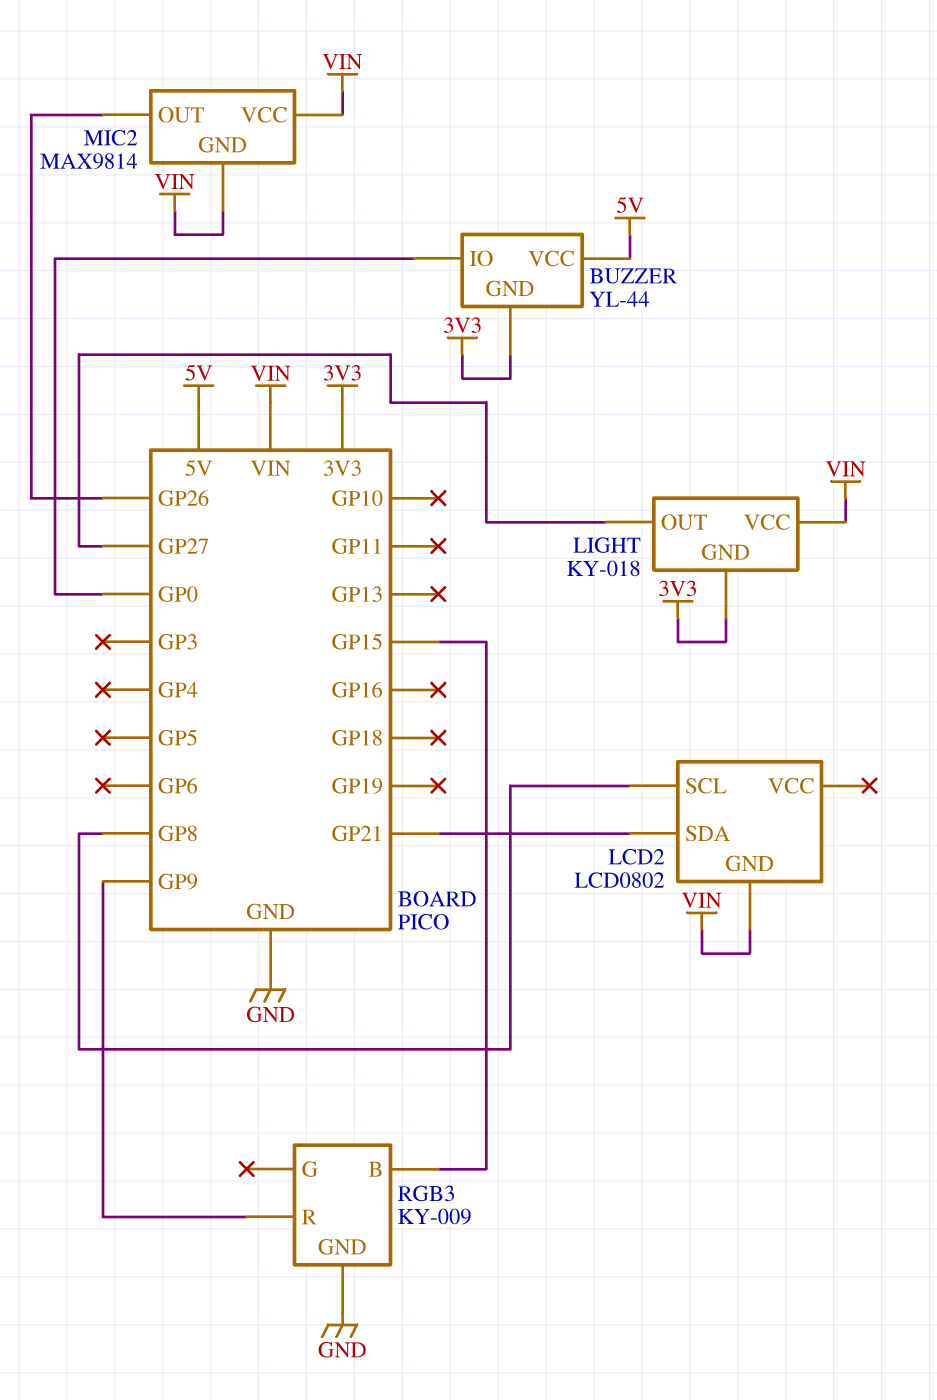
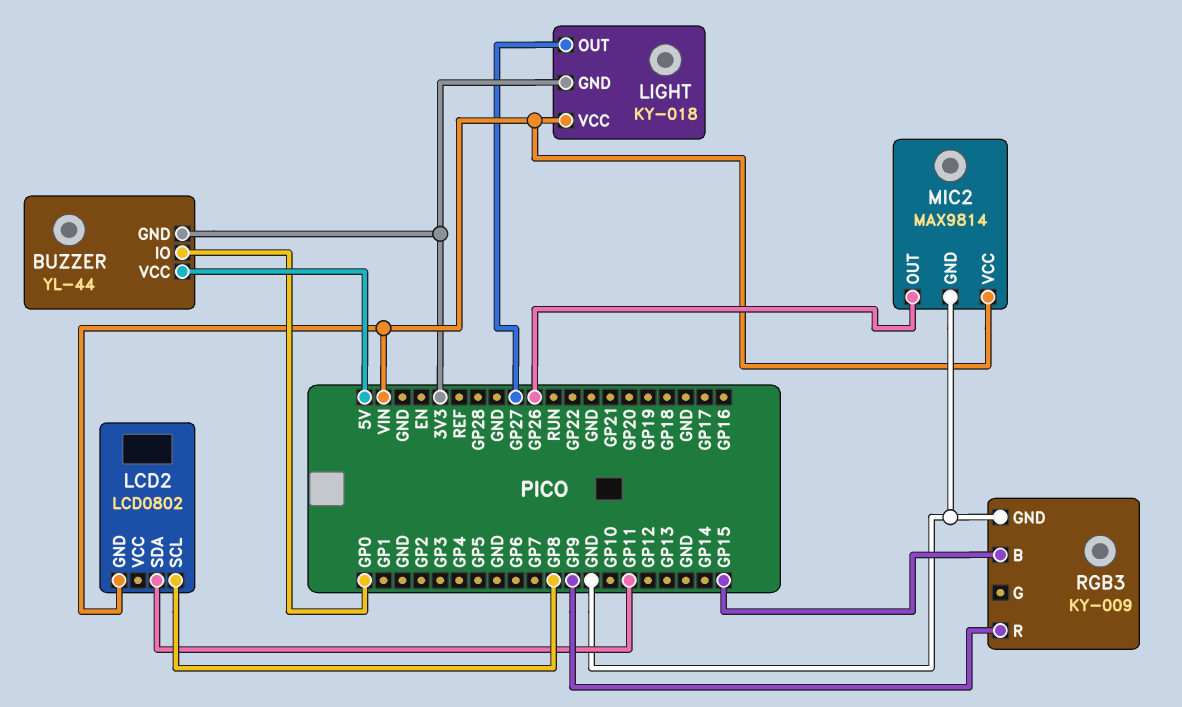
LCD2 pin SDA: GP21 -> GP11
MIC2 pin GND: VIN -> GND

